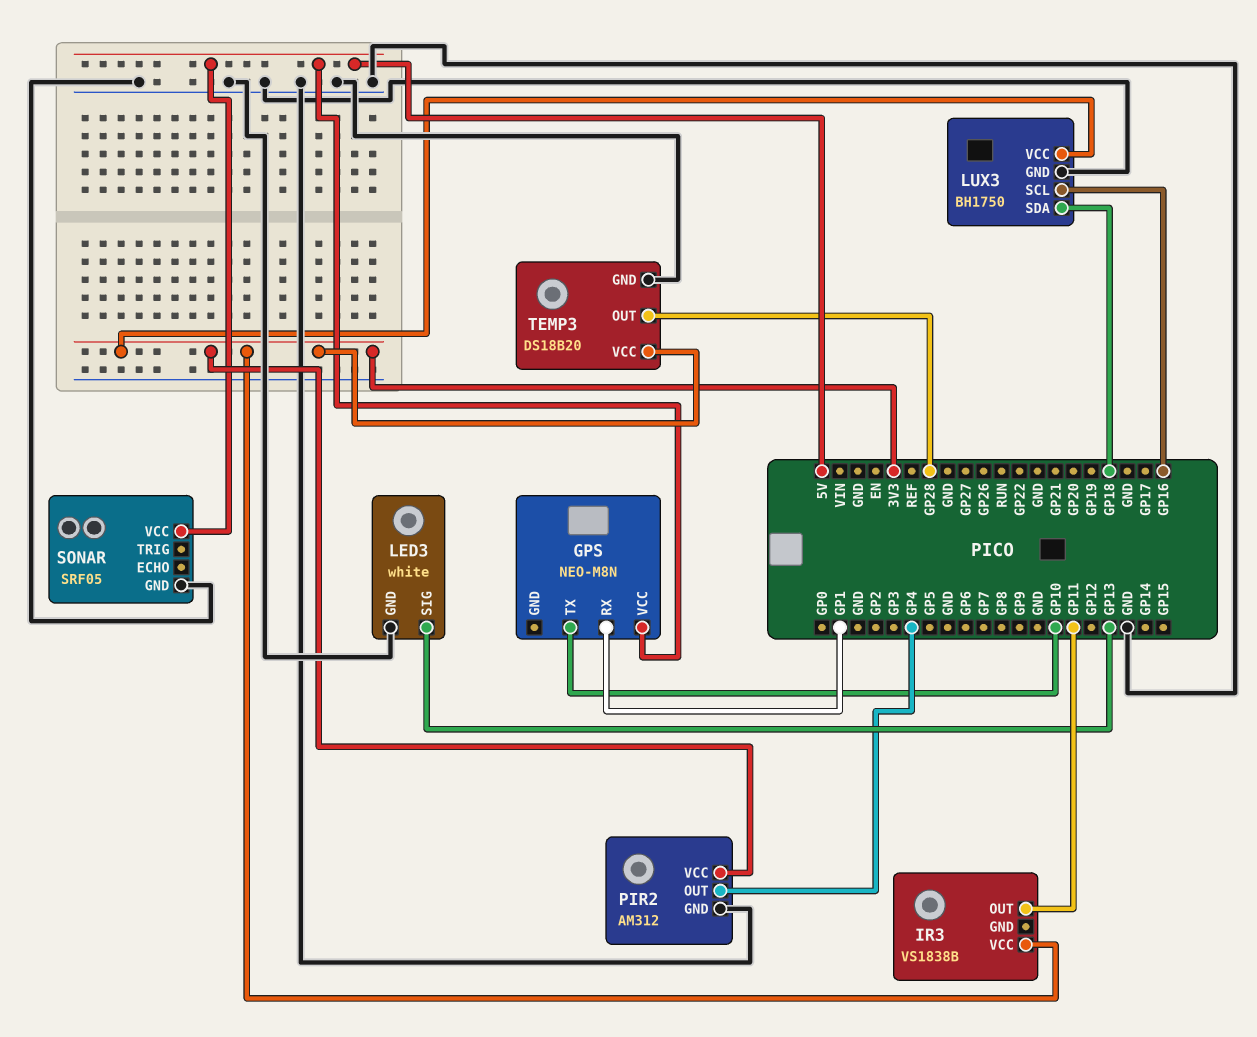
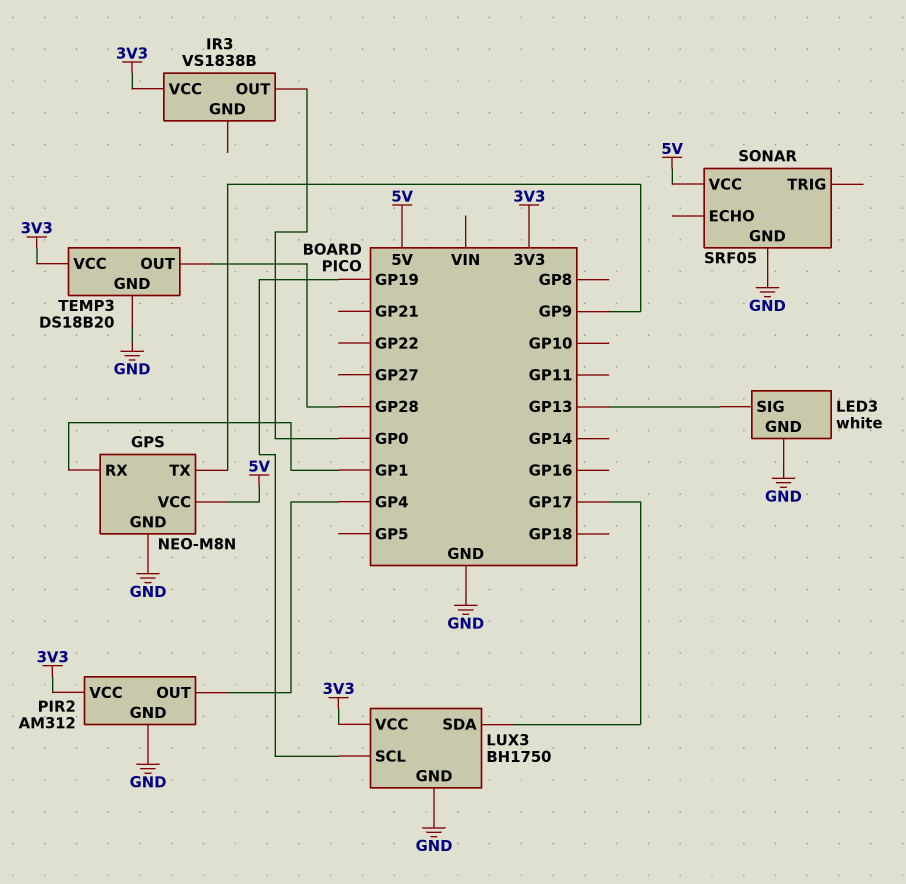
GPS pin GND: none -> GND
GPS pin TX: GP10 -> GP9
IR3 pin OUT: GP11 -> GP0
LUX3 pin SCL: GP16 -> GP19
LUX3 pin SDA: GP18 -> GP17

